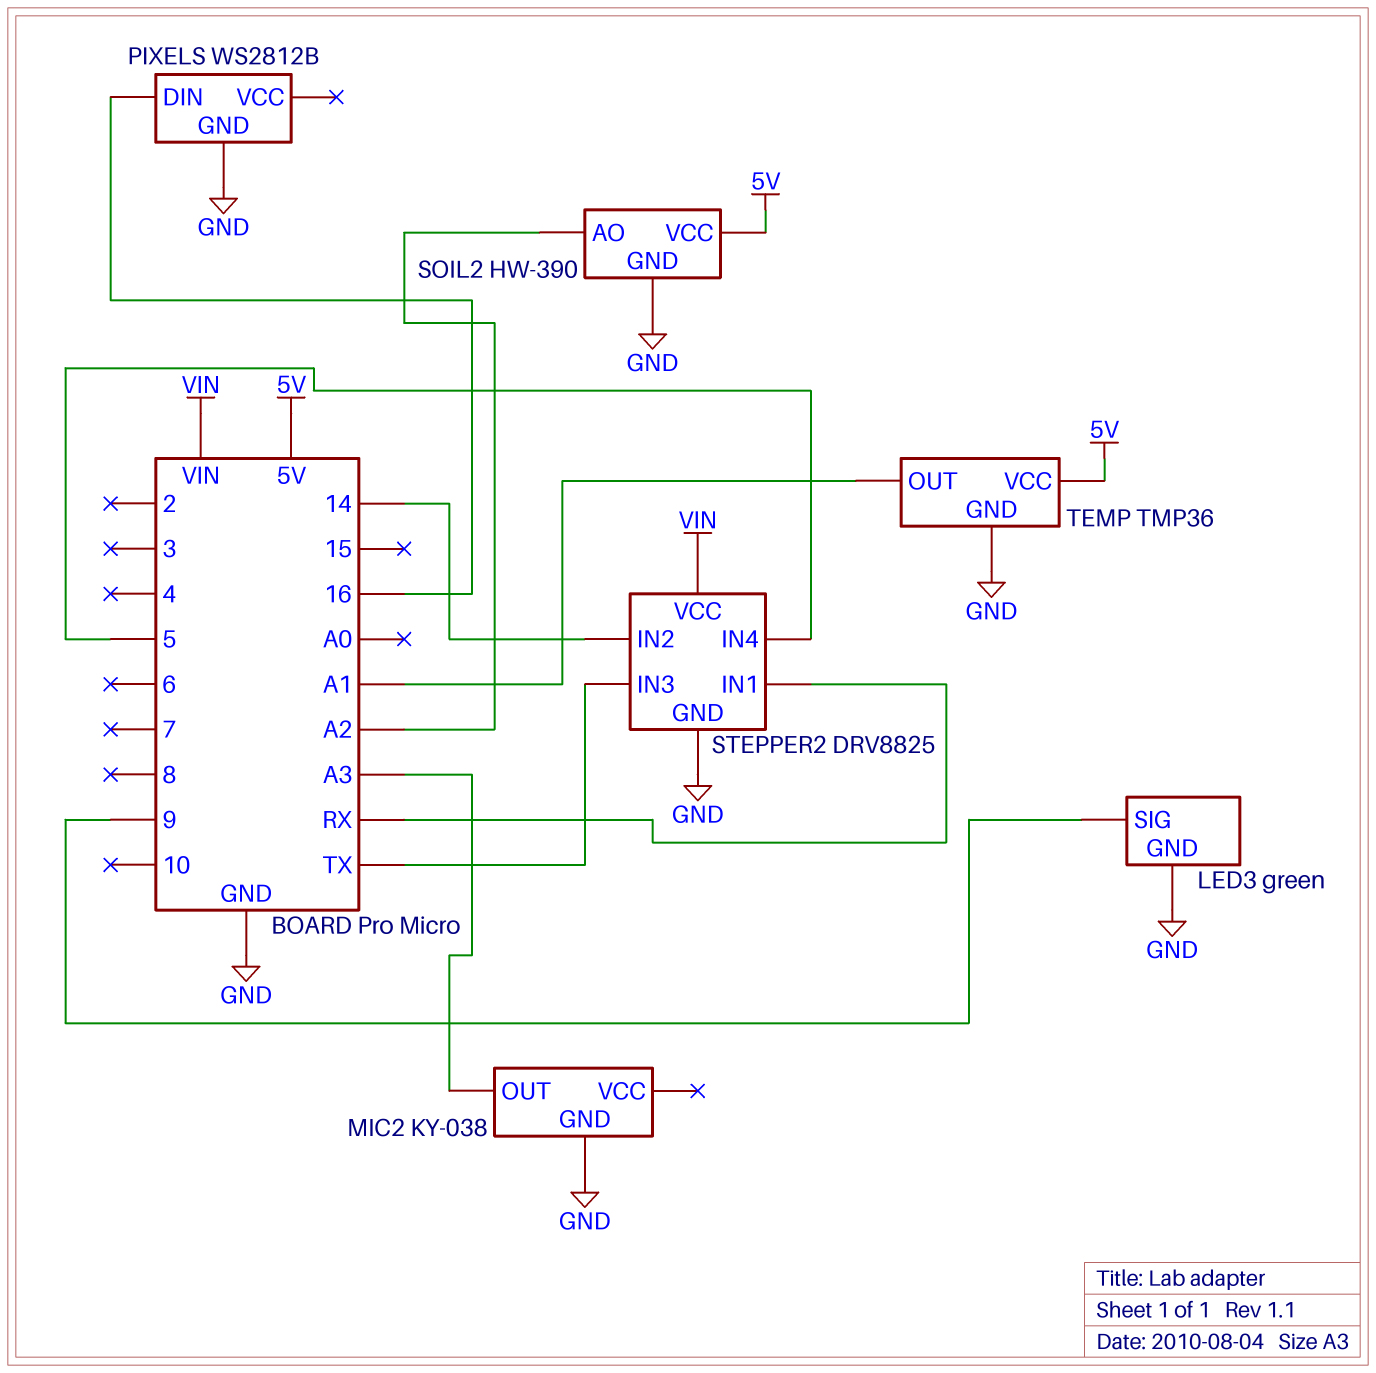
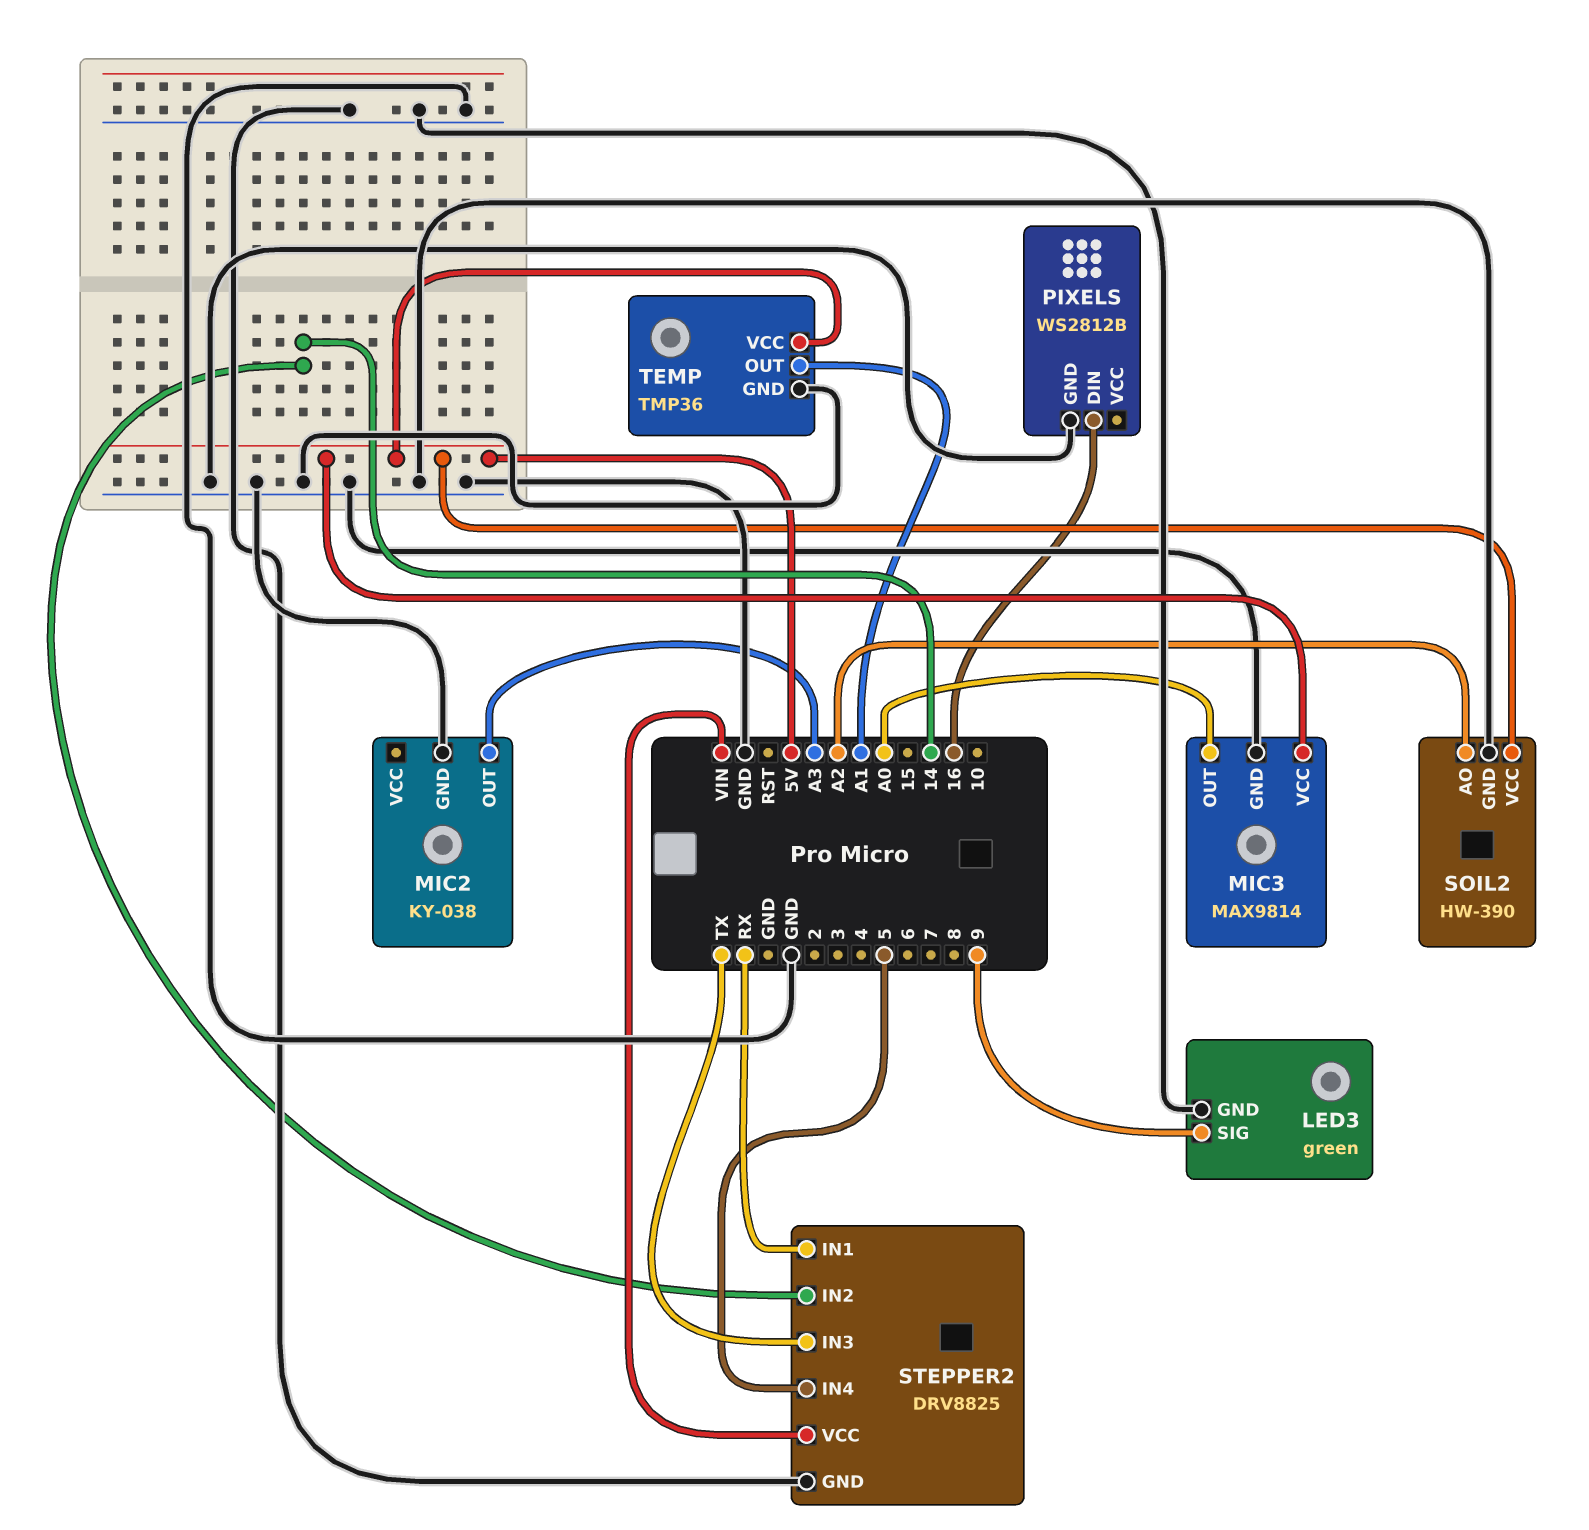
MIC3: none -> MAX9814
MIC3 pin GND: none -> GND
MIC3 pin OUT: none -> A0
MIC3 pin VCC: none -> 5V

